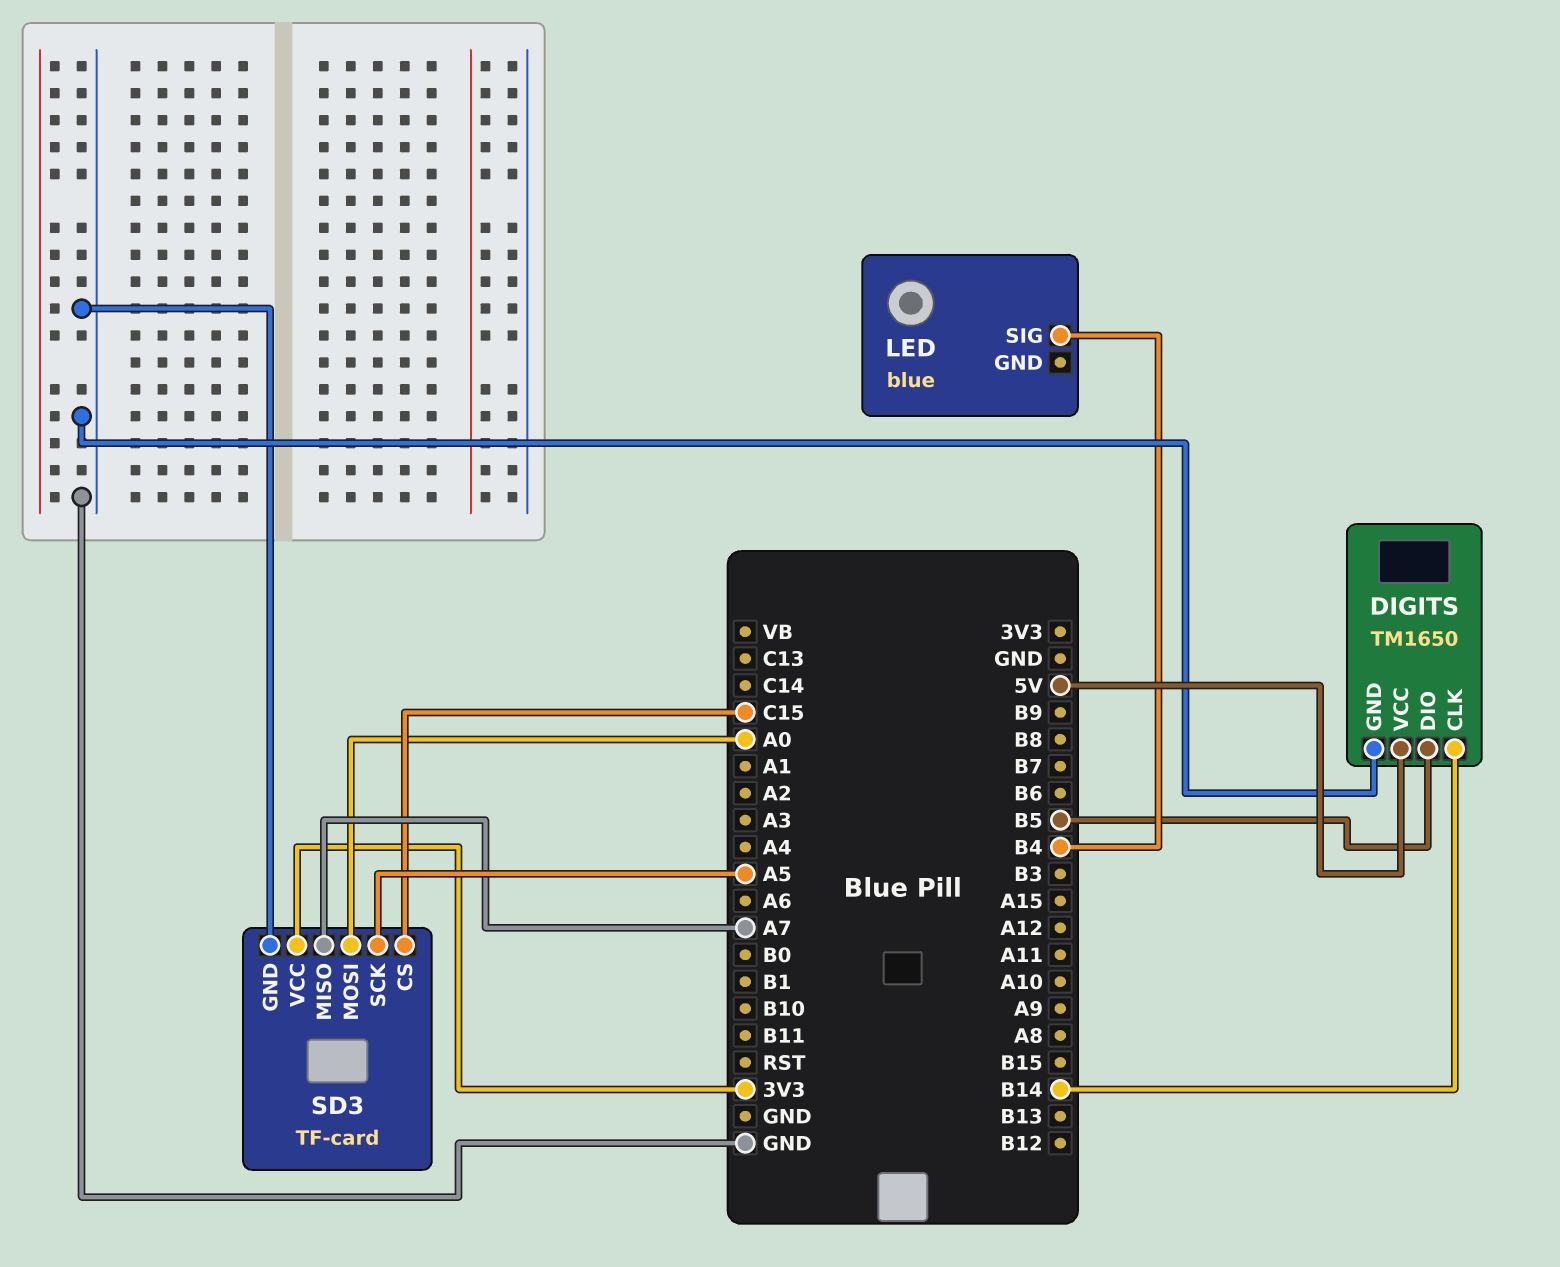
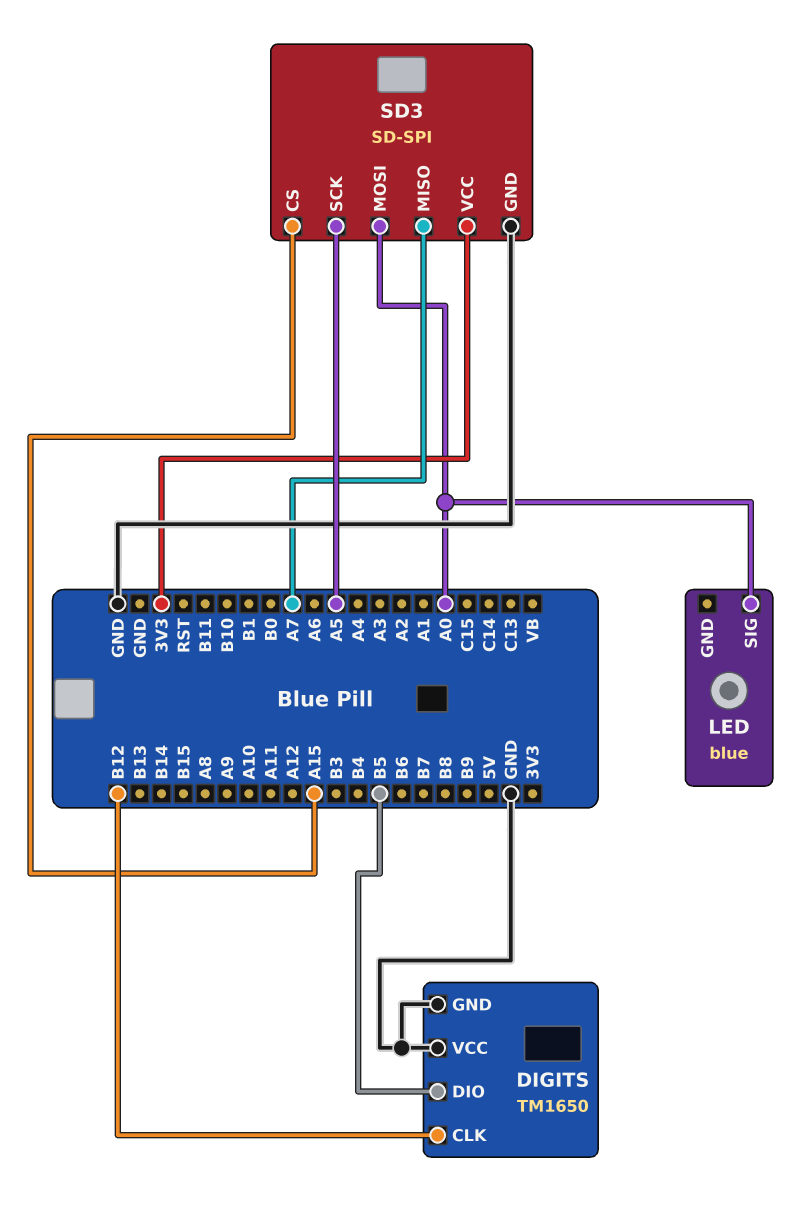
DIGITS pin CLK: B14 -> B12
DIGITS pin VCC: 5V -> GND
LED pin SIG: B4 -> A0
SD3: TF-card -> SD-SPI
SD3 pin CS: C15 -> A15

